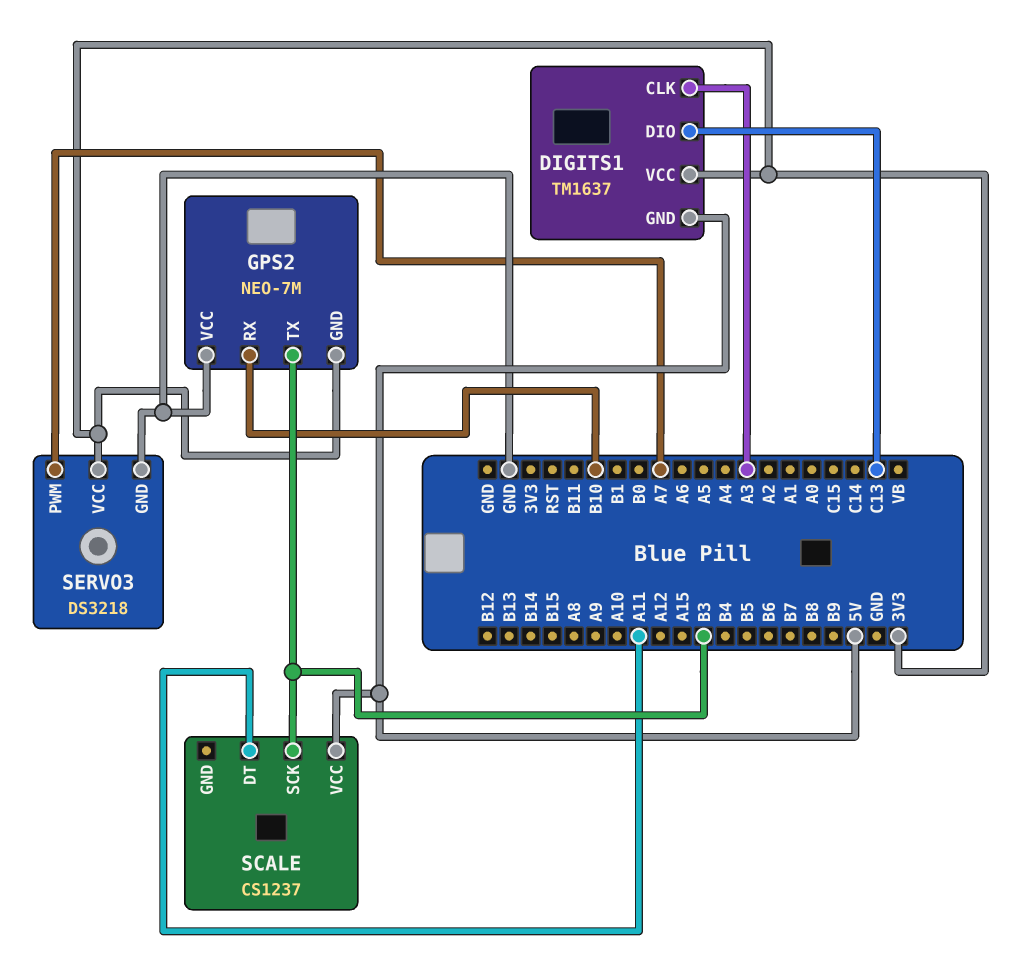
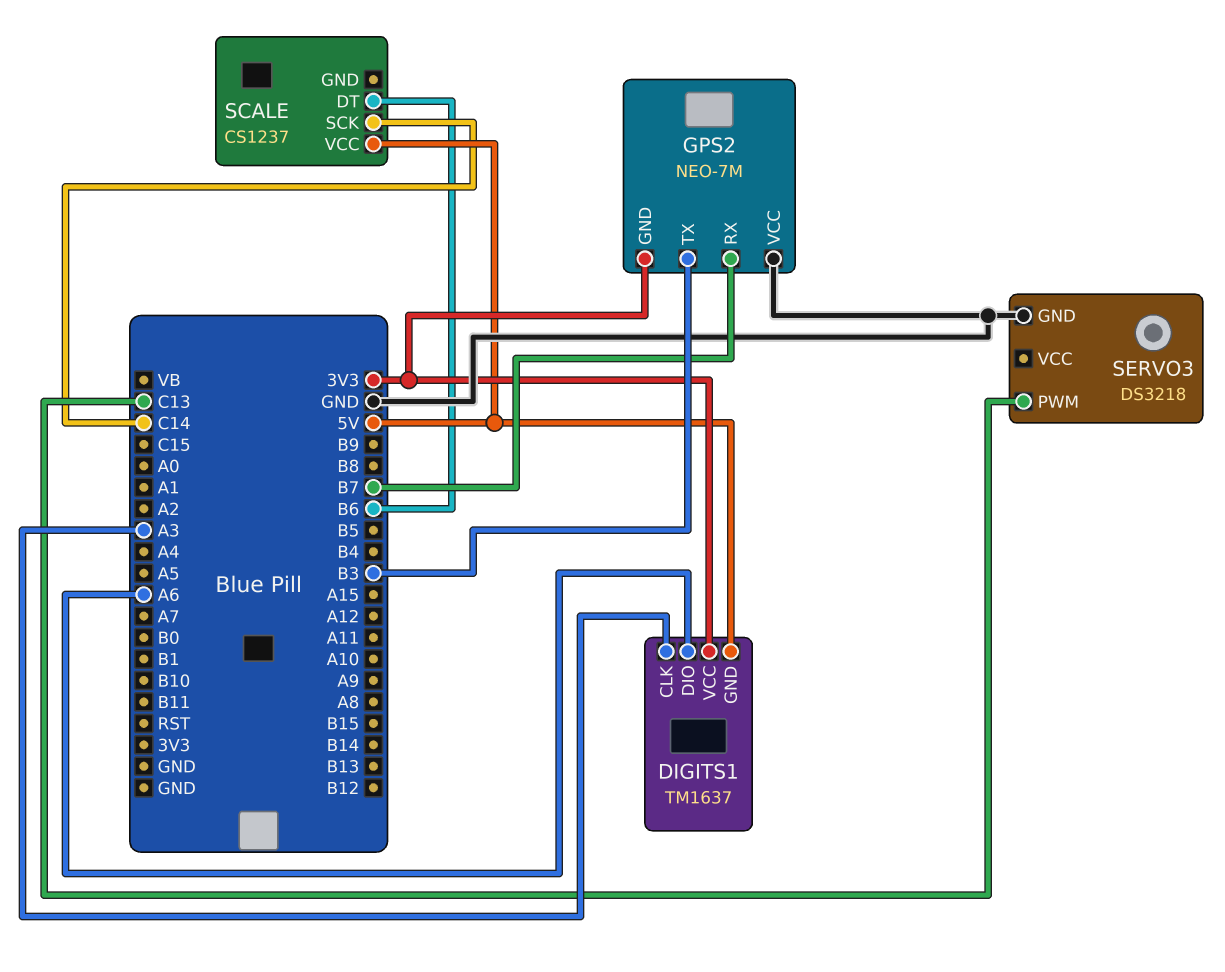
DIGITS1 pin DIO: C13 -> A6
GPS2 pin RX: B10 -> B7
SCALE pin DT: A11 -> B6
SCALE pin SCK: B3 -> C14
SERVO3 pin PWM: A7 -> C13
SERVO3 pin VCC: 3V3 -> none

